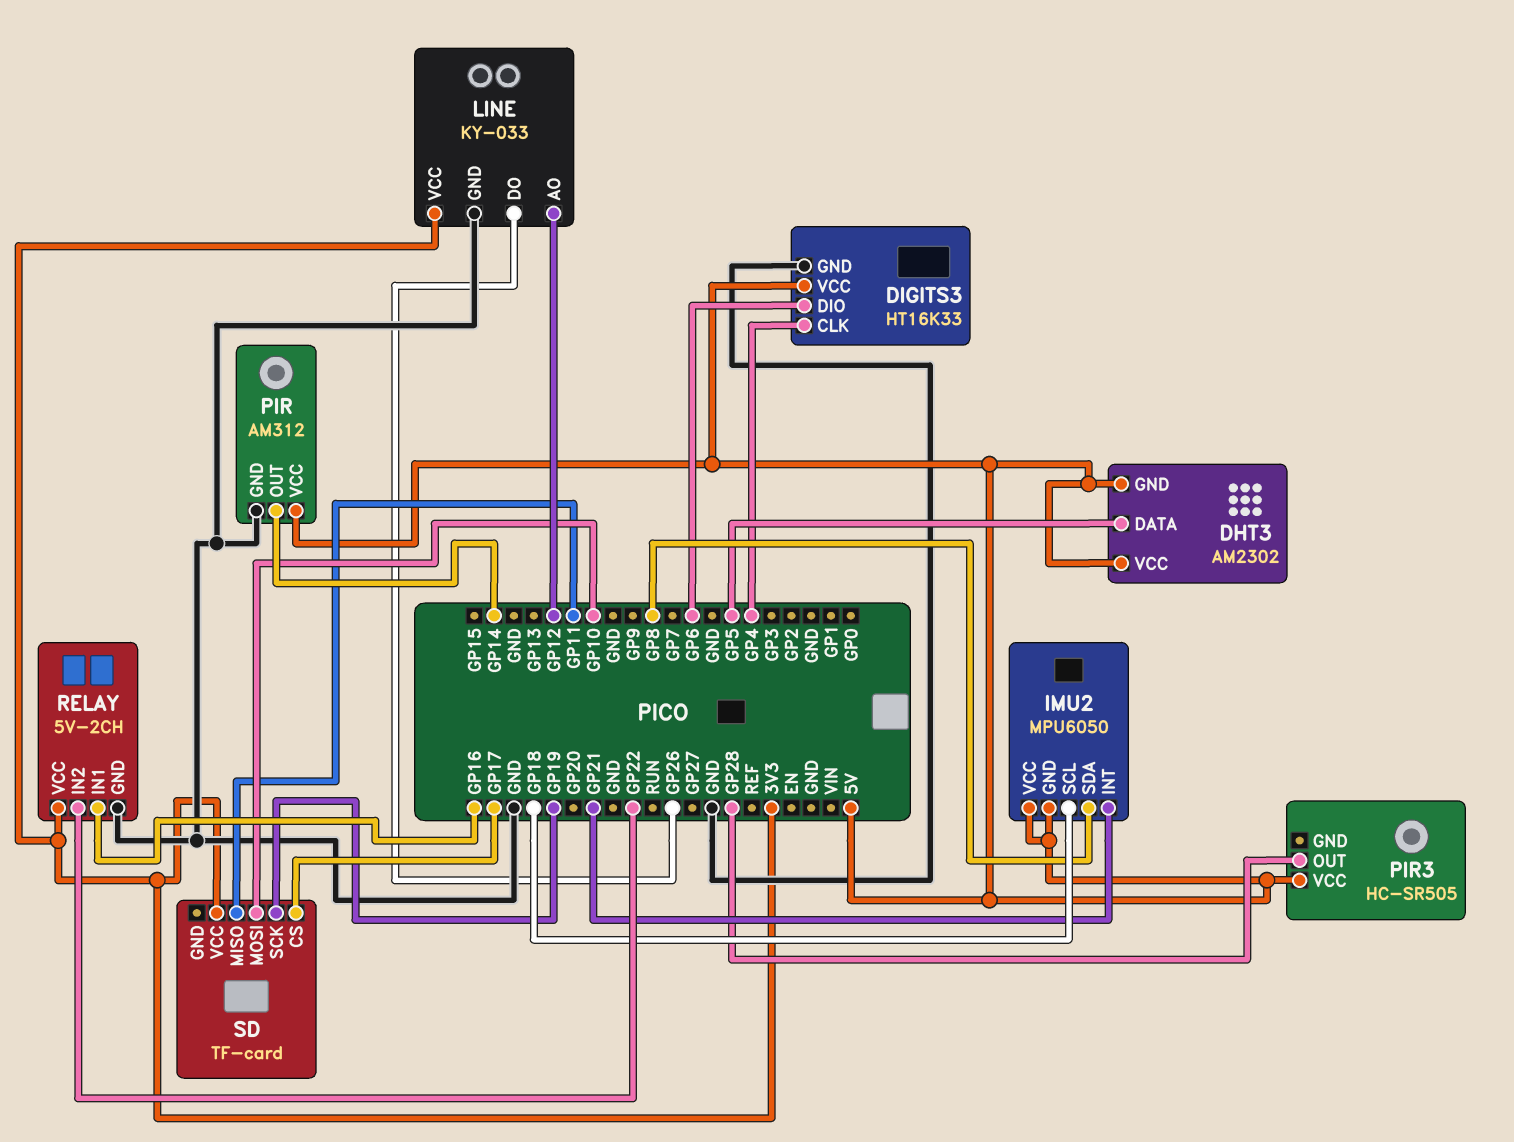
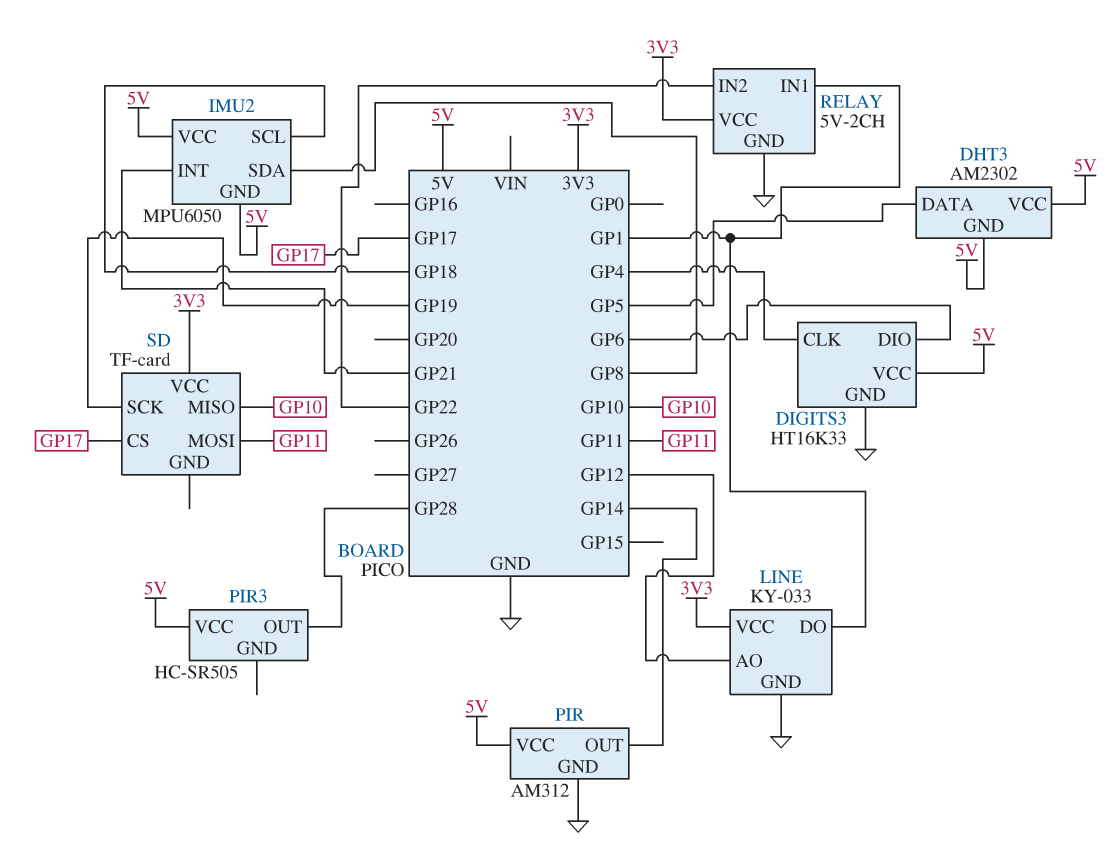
LINE pin DO: GP26 -> GP1
RELAY pin IN1: GP16 -> GP1
SD pin MISO: GP11 -> GP10
SD pin MOSI: GP10 -> GP11

